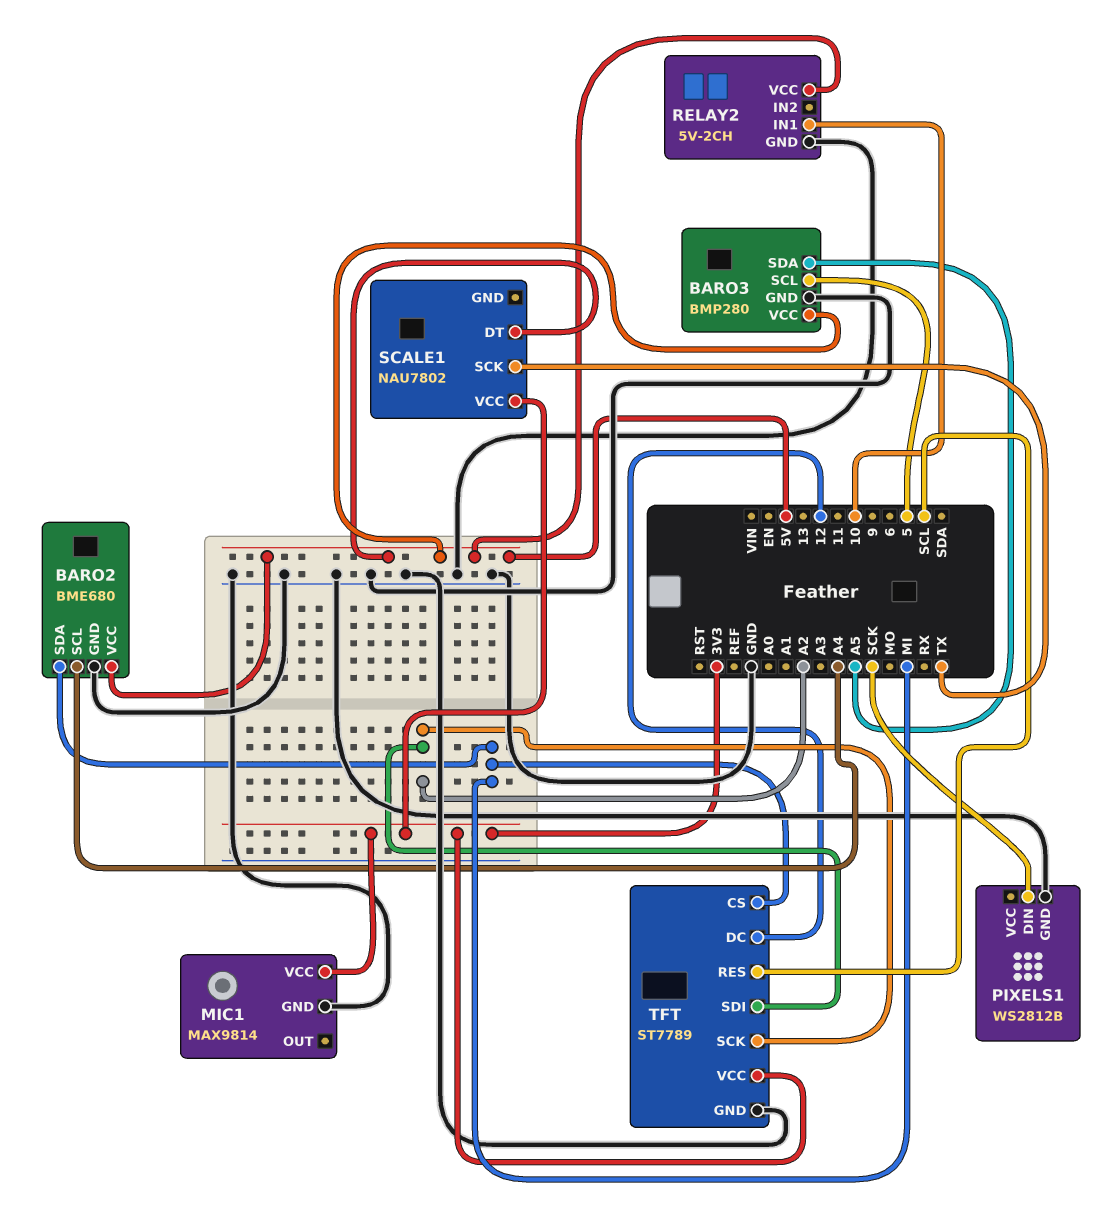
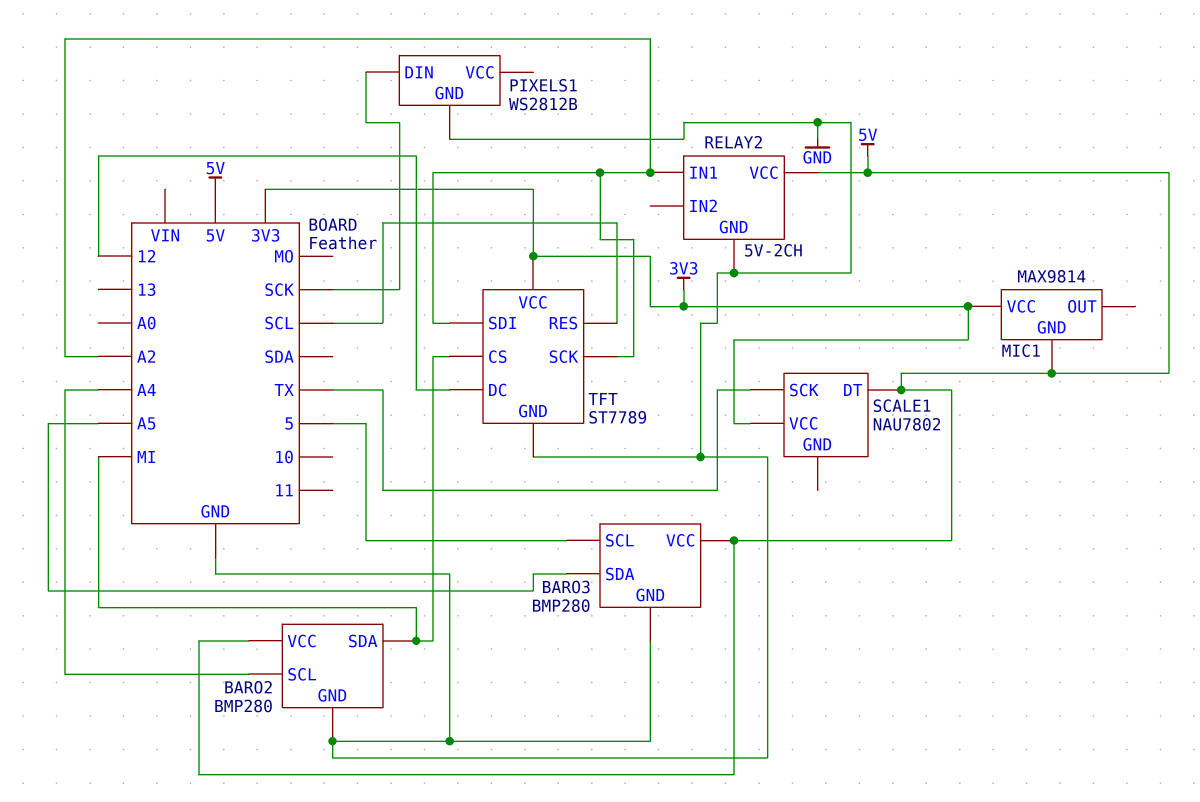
BARO2: BME680 -> BMP280
MIC1 pin GND: GND -> 5V
RELAY2 pin IN1: 10 -> A2

